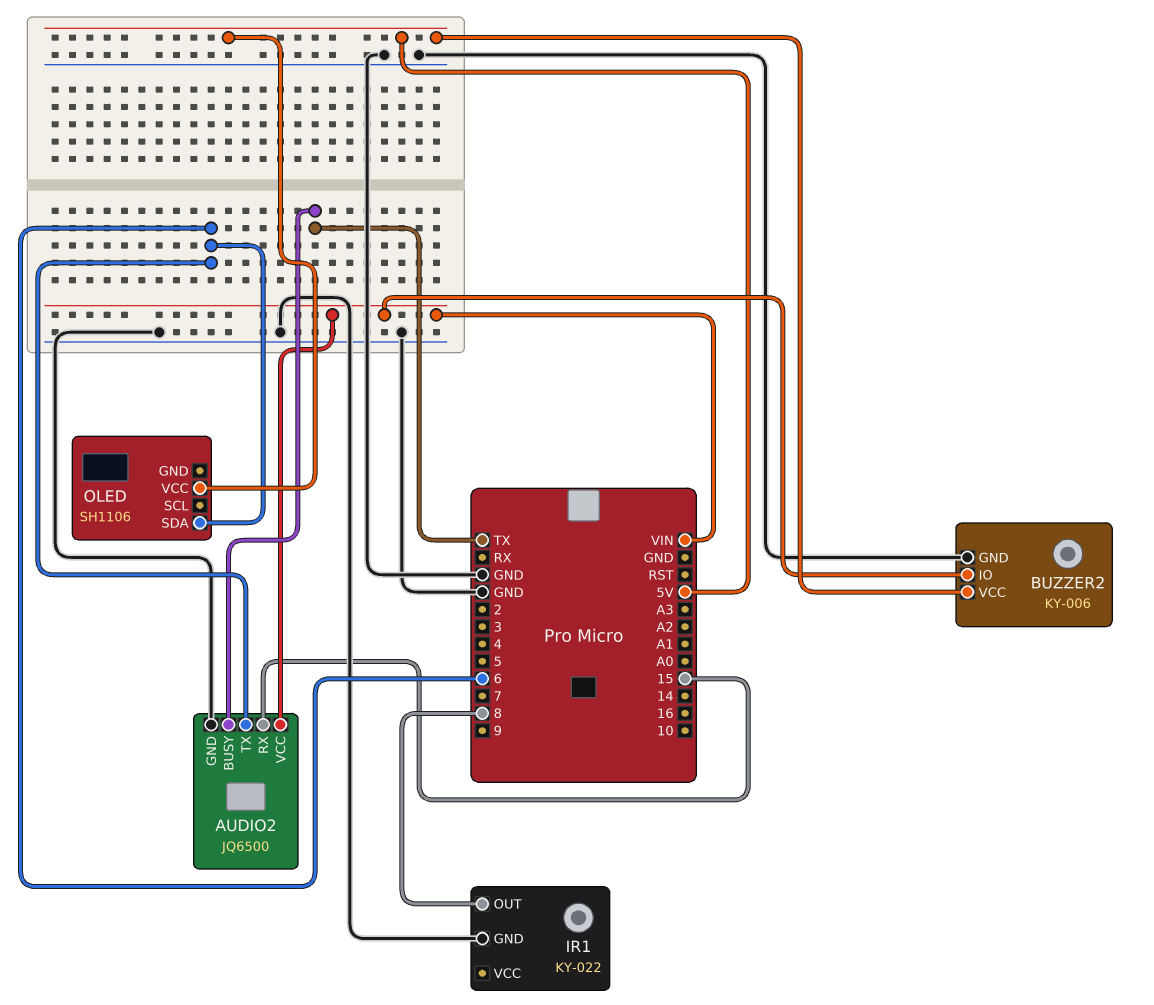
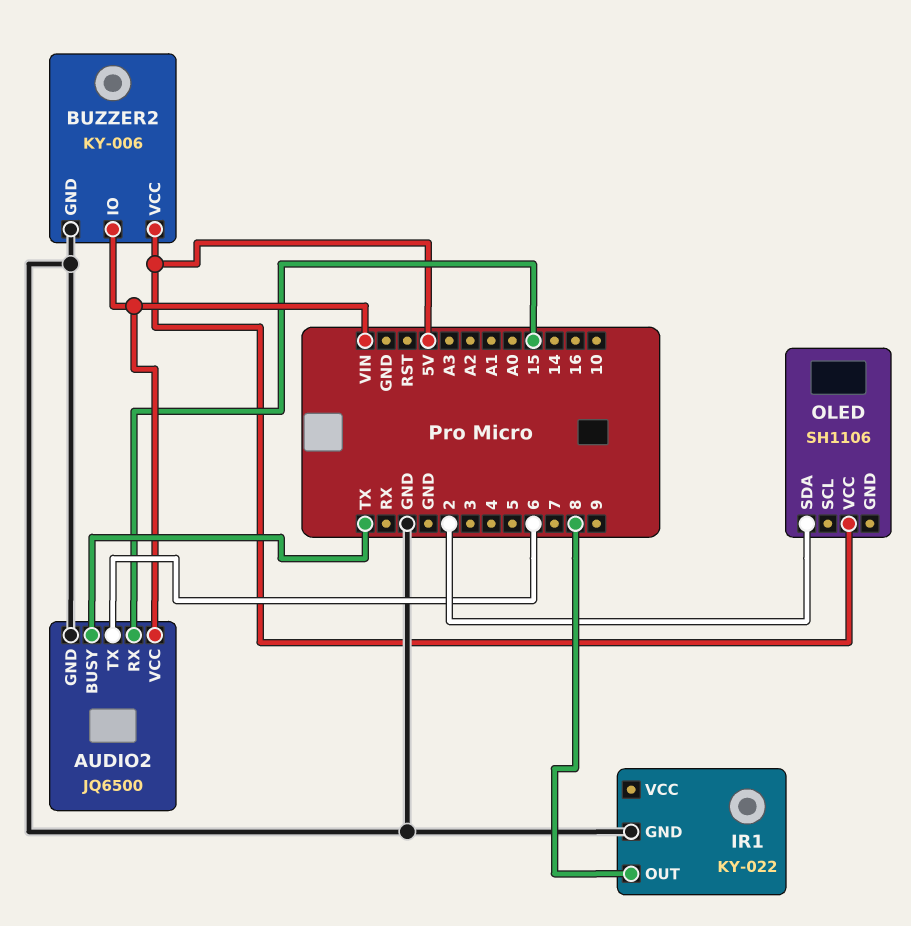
OLED pin SDA: 6 -> 2

